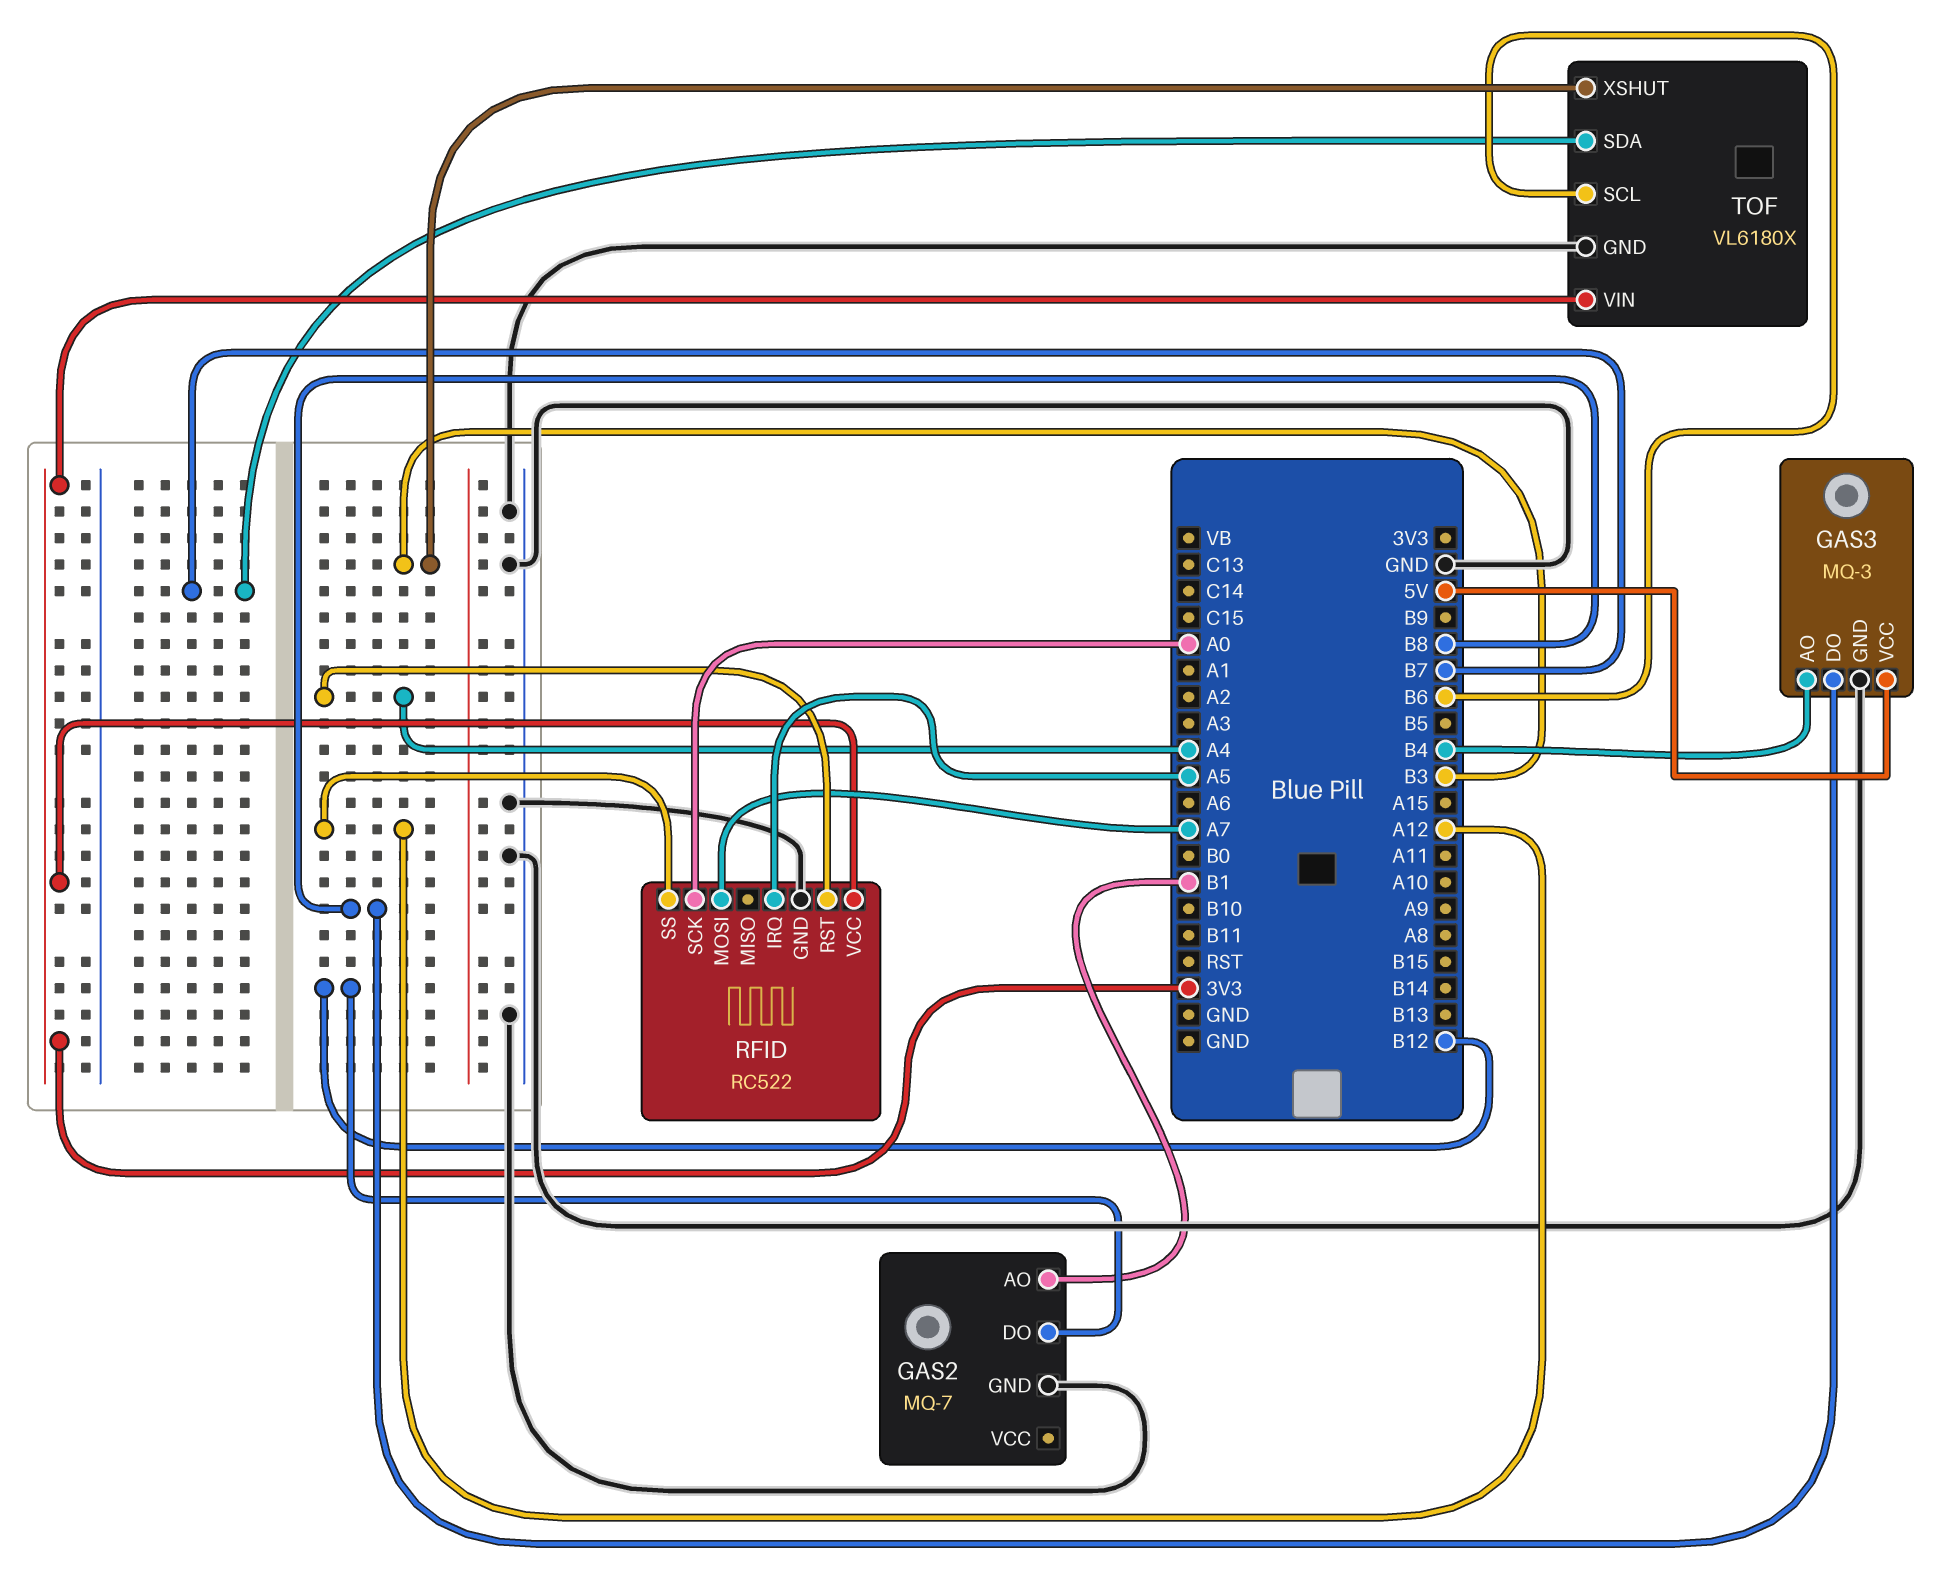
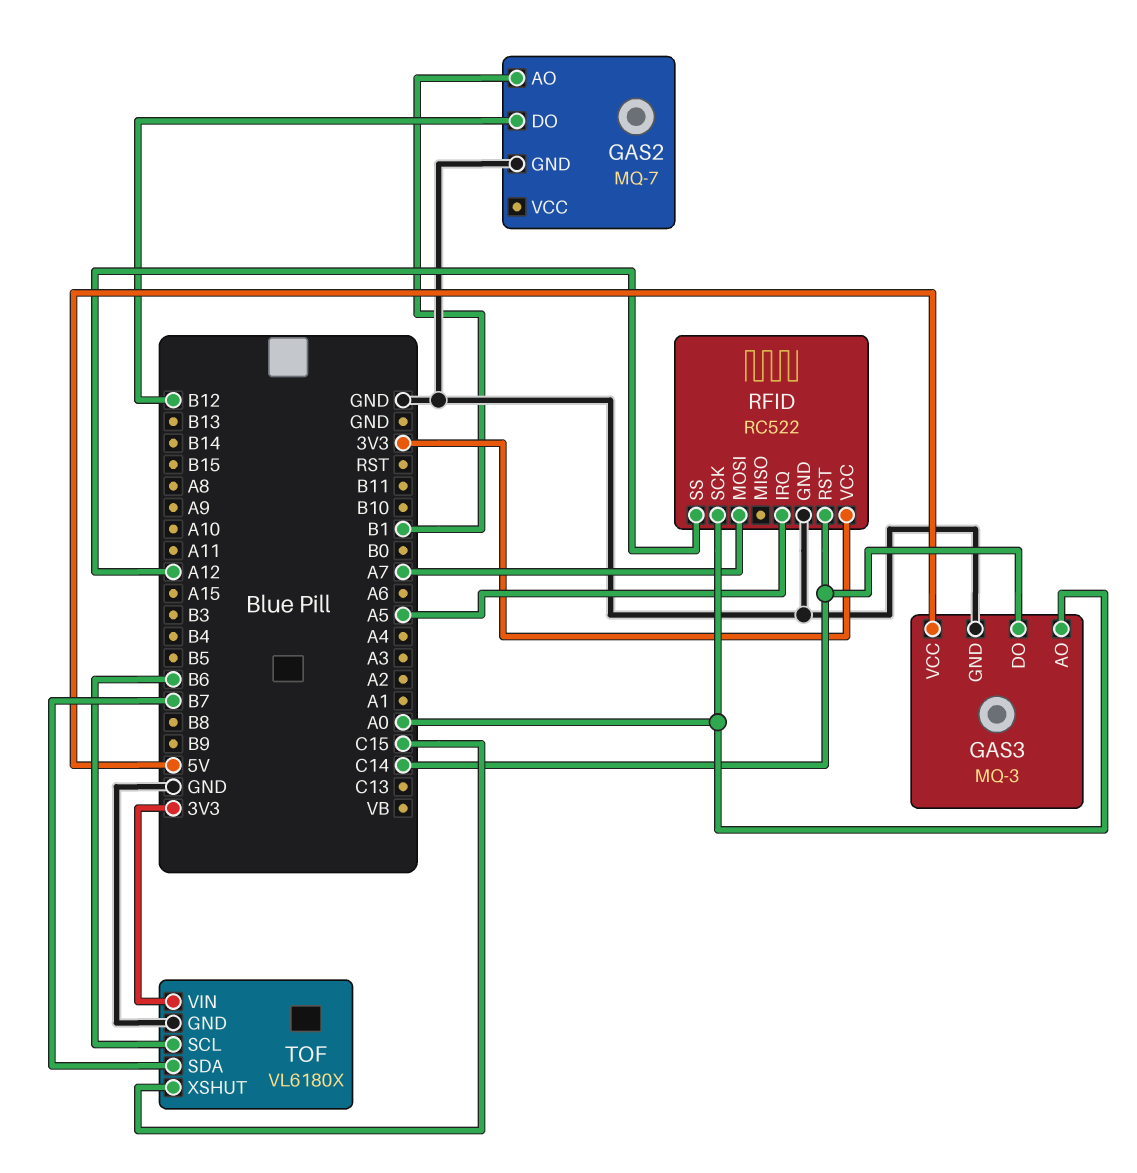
GAS3 pin AO: B4 -> A0
GAS3 pin DO: B8 -> C14
RFID pin RST: A4 -> C14
TOF pin XSHUT: B3 -> C15

